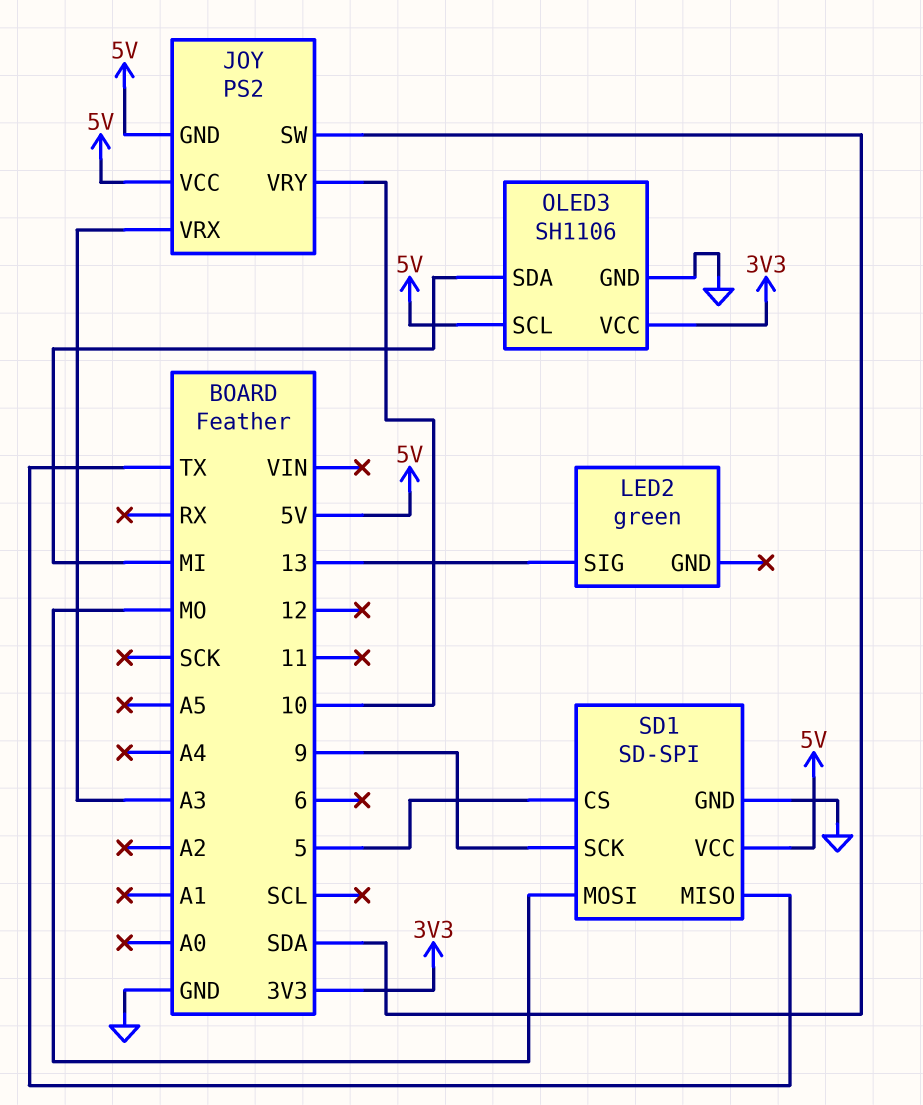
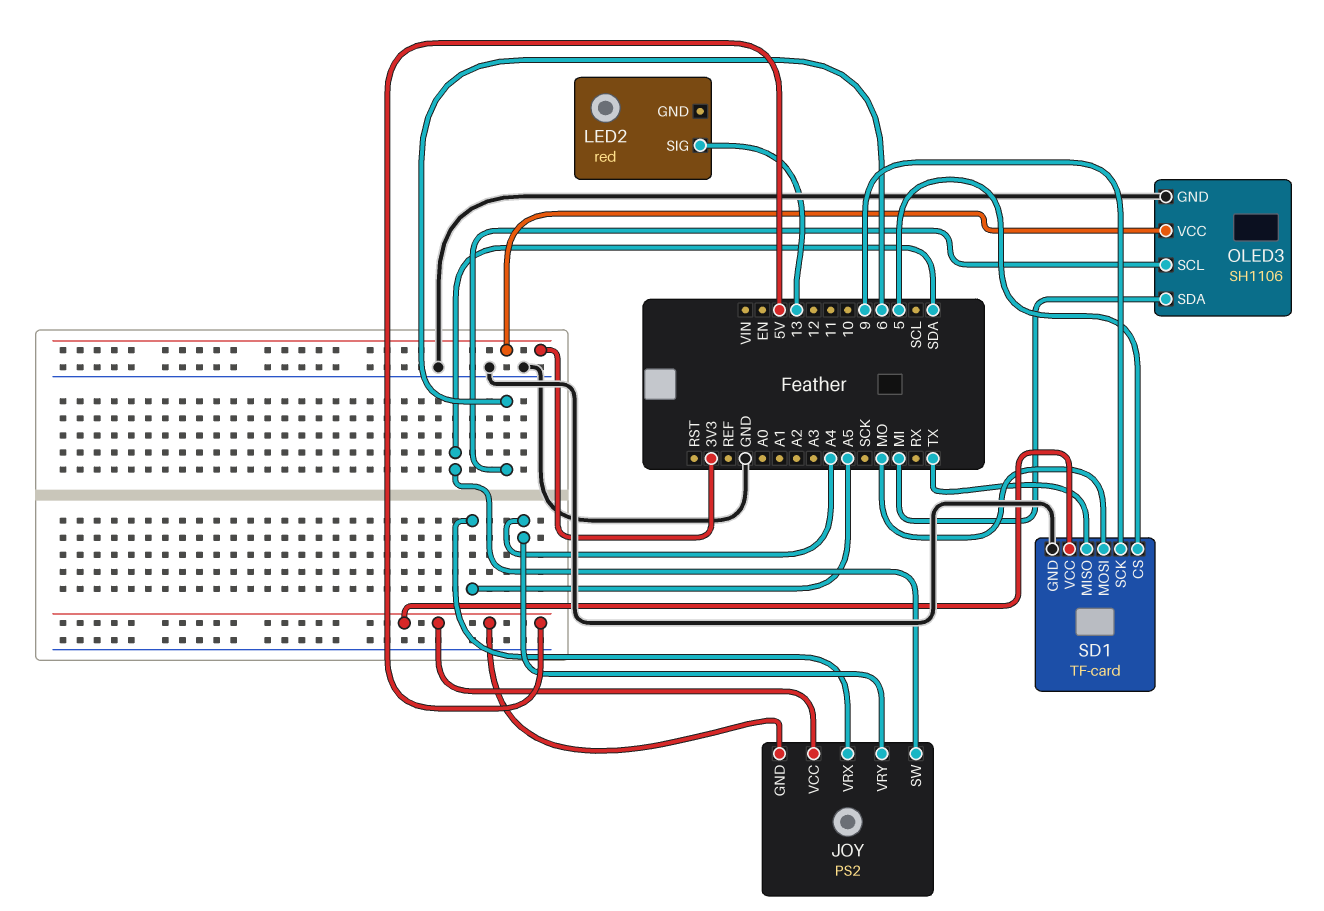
JOY pin VRX: A3 -> A5
JOY pin VRY: 10 -> A4
LED2: green -> red
OLED3 pin SCL: 5V -> 6
SD1: SD-SPI -> TF-card

